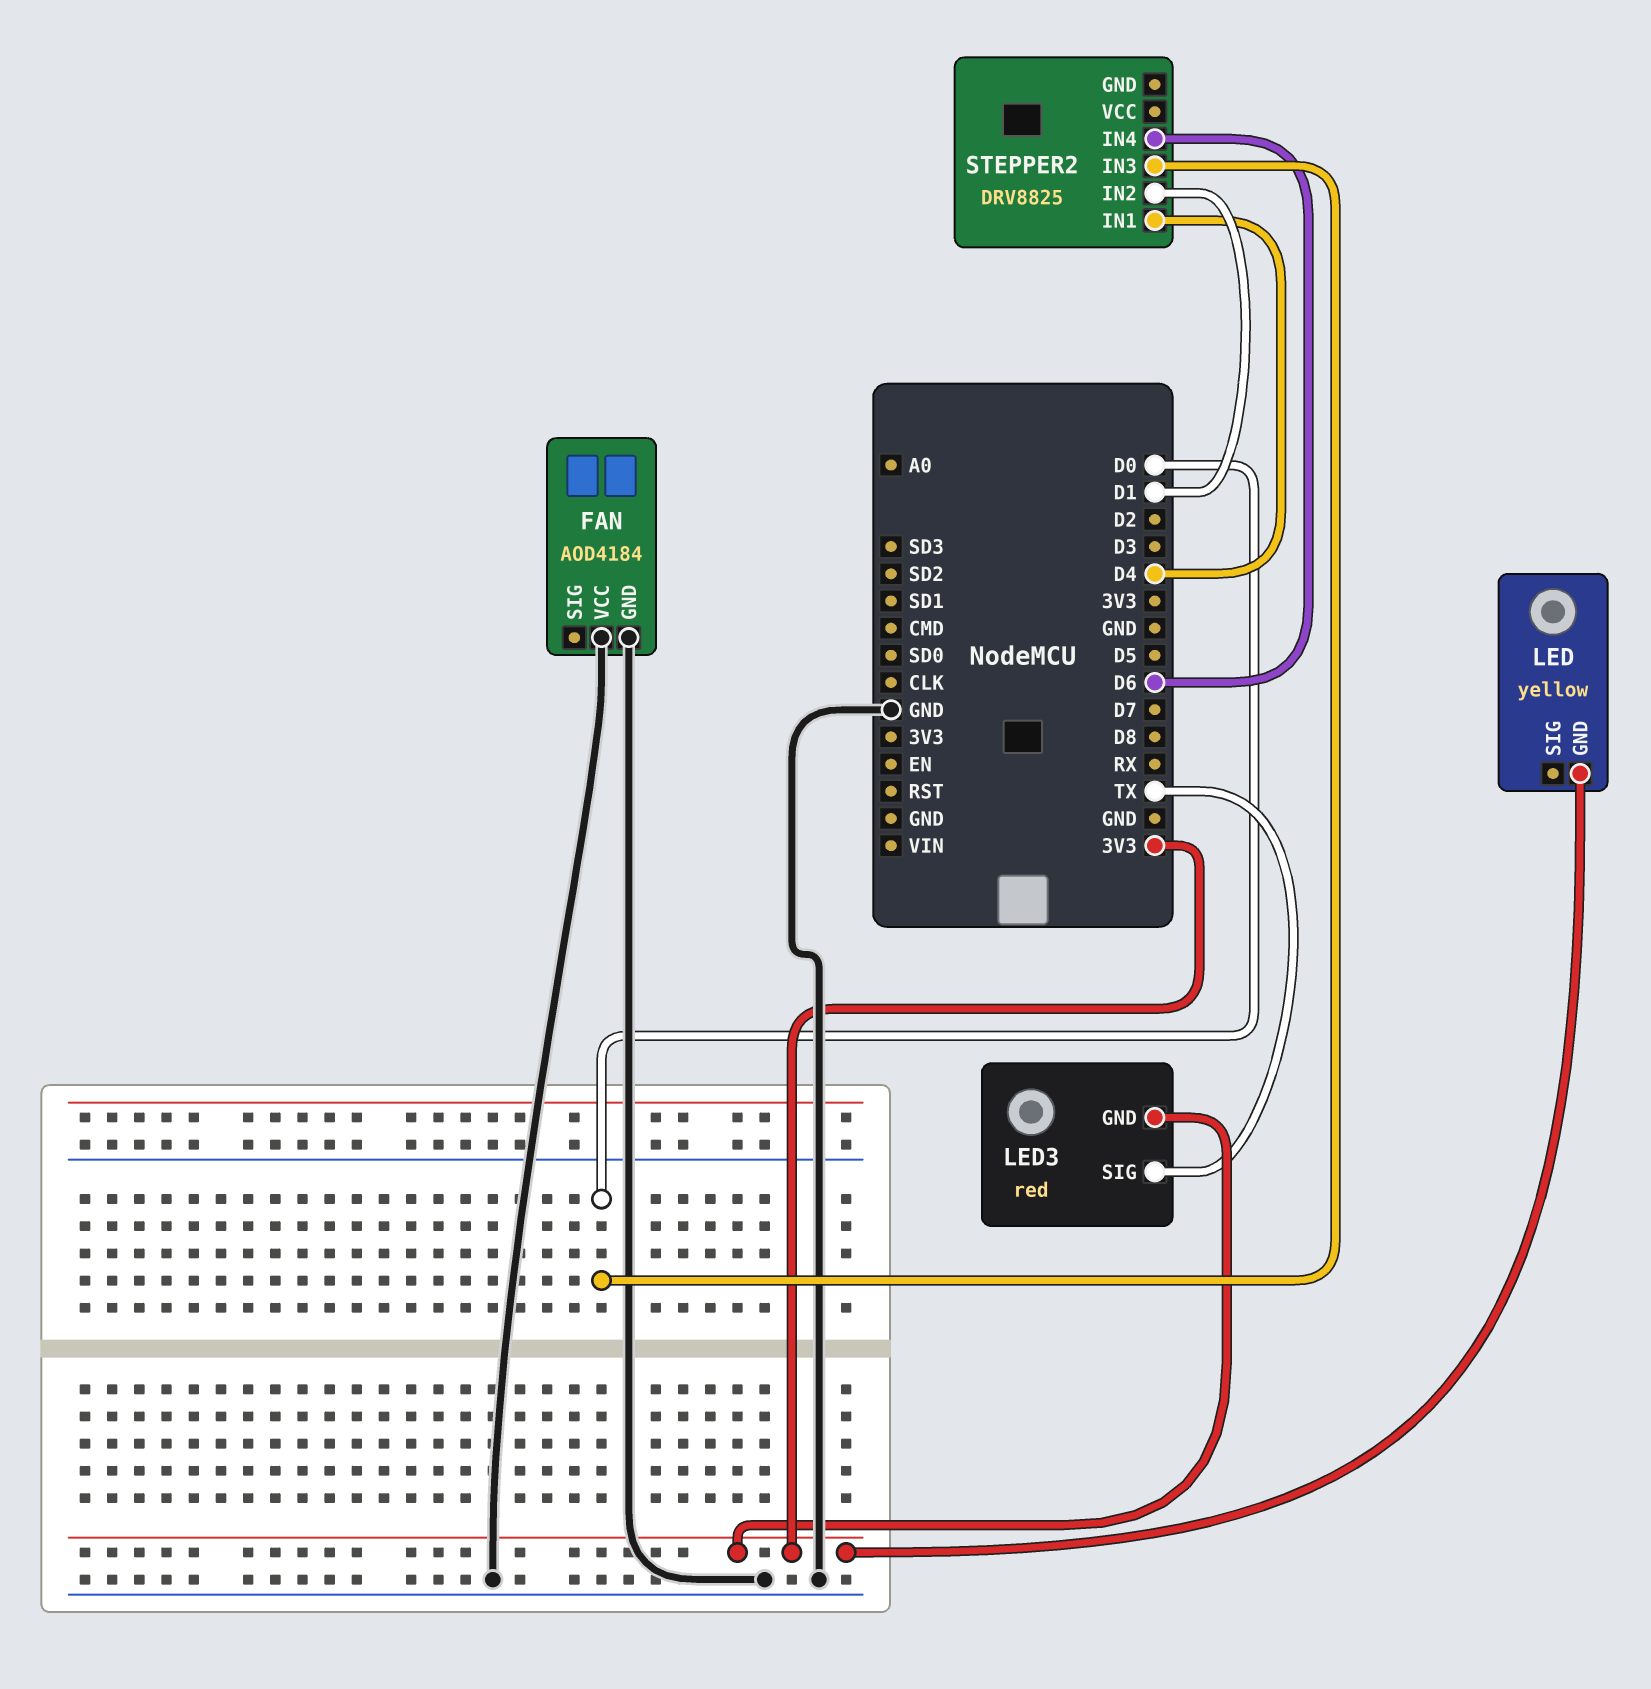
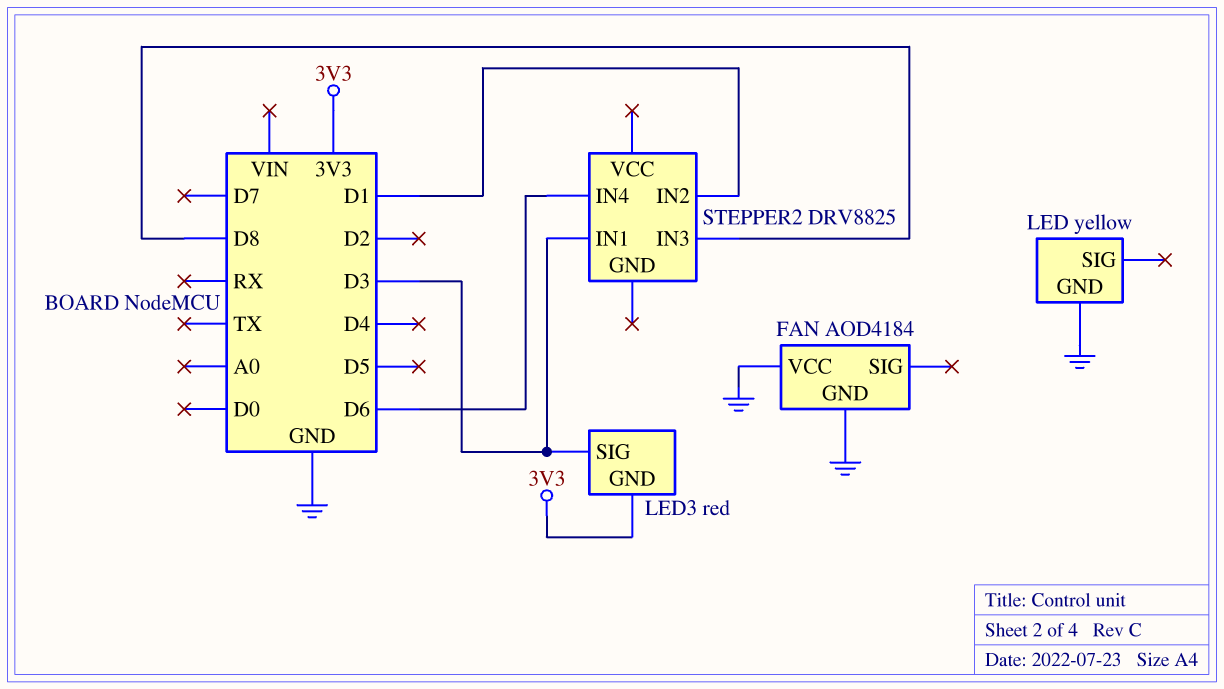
LED pin GND: 3V3 -> GND
LED3 pin SIG: TX -> D3
STEPPER2 pin IN1: D4 -> D3
STEPPER2 pin IN3: D0 -> D8

